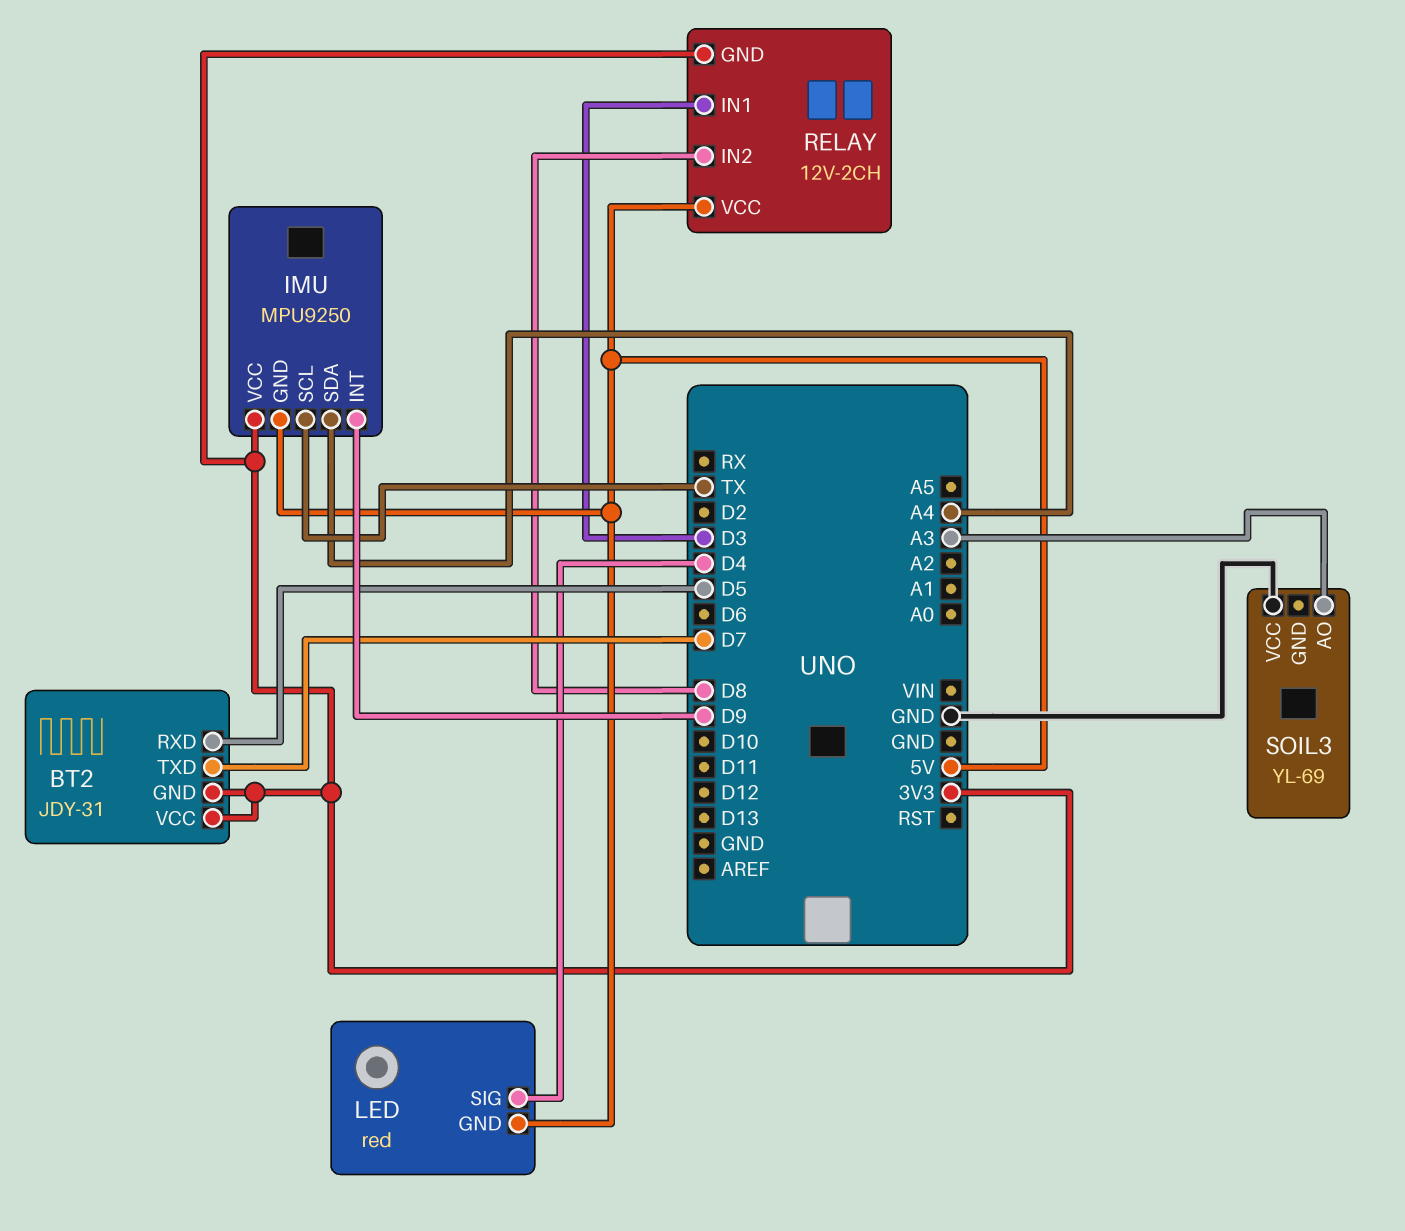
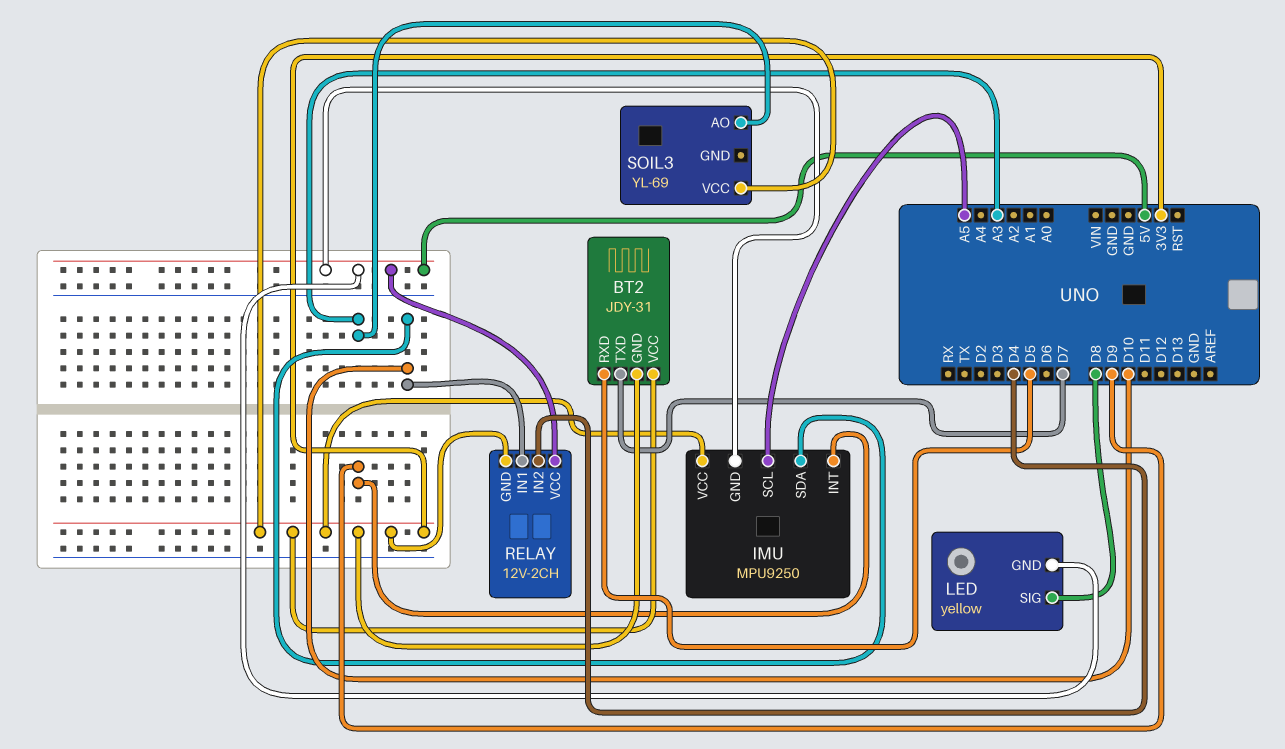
IMU pin SCL: TX -> A5
IMU pin SDA: A4 -> D10
LED: red -> yellow
LED pin SIG: D4 -> D8
RELAY pin IN1: D3 -> D10
RELAY pin IN2: D8 -> D4
SOIL3 pin VCC: GND -> 3V3

